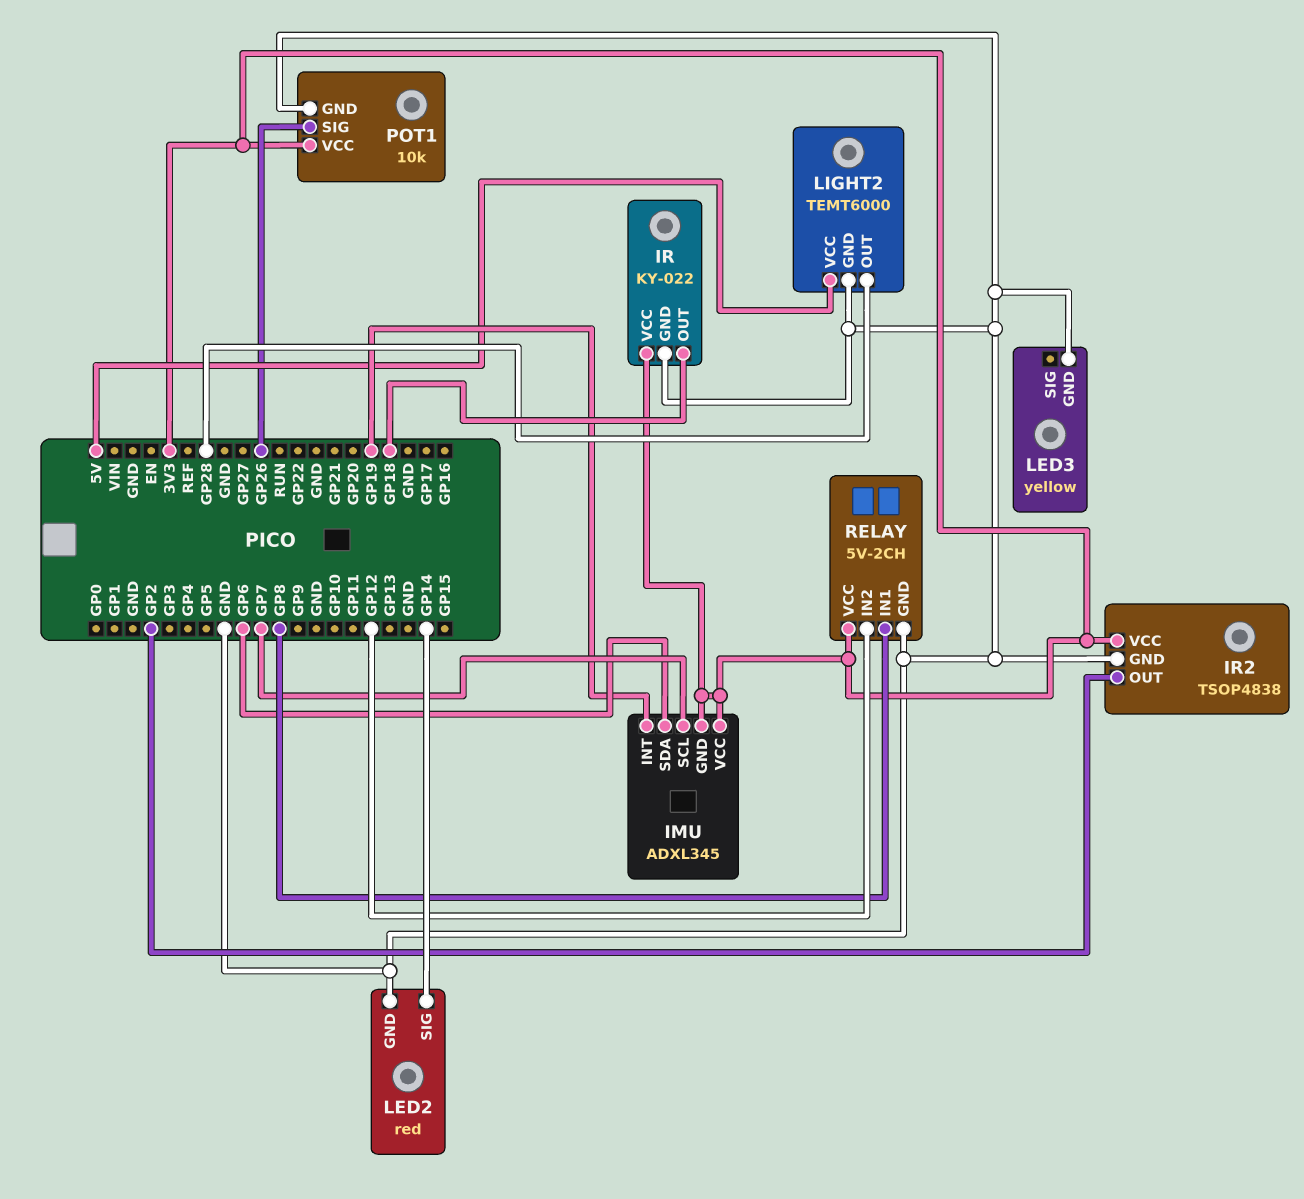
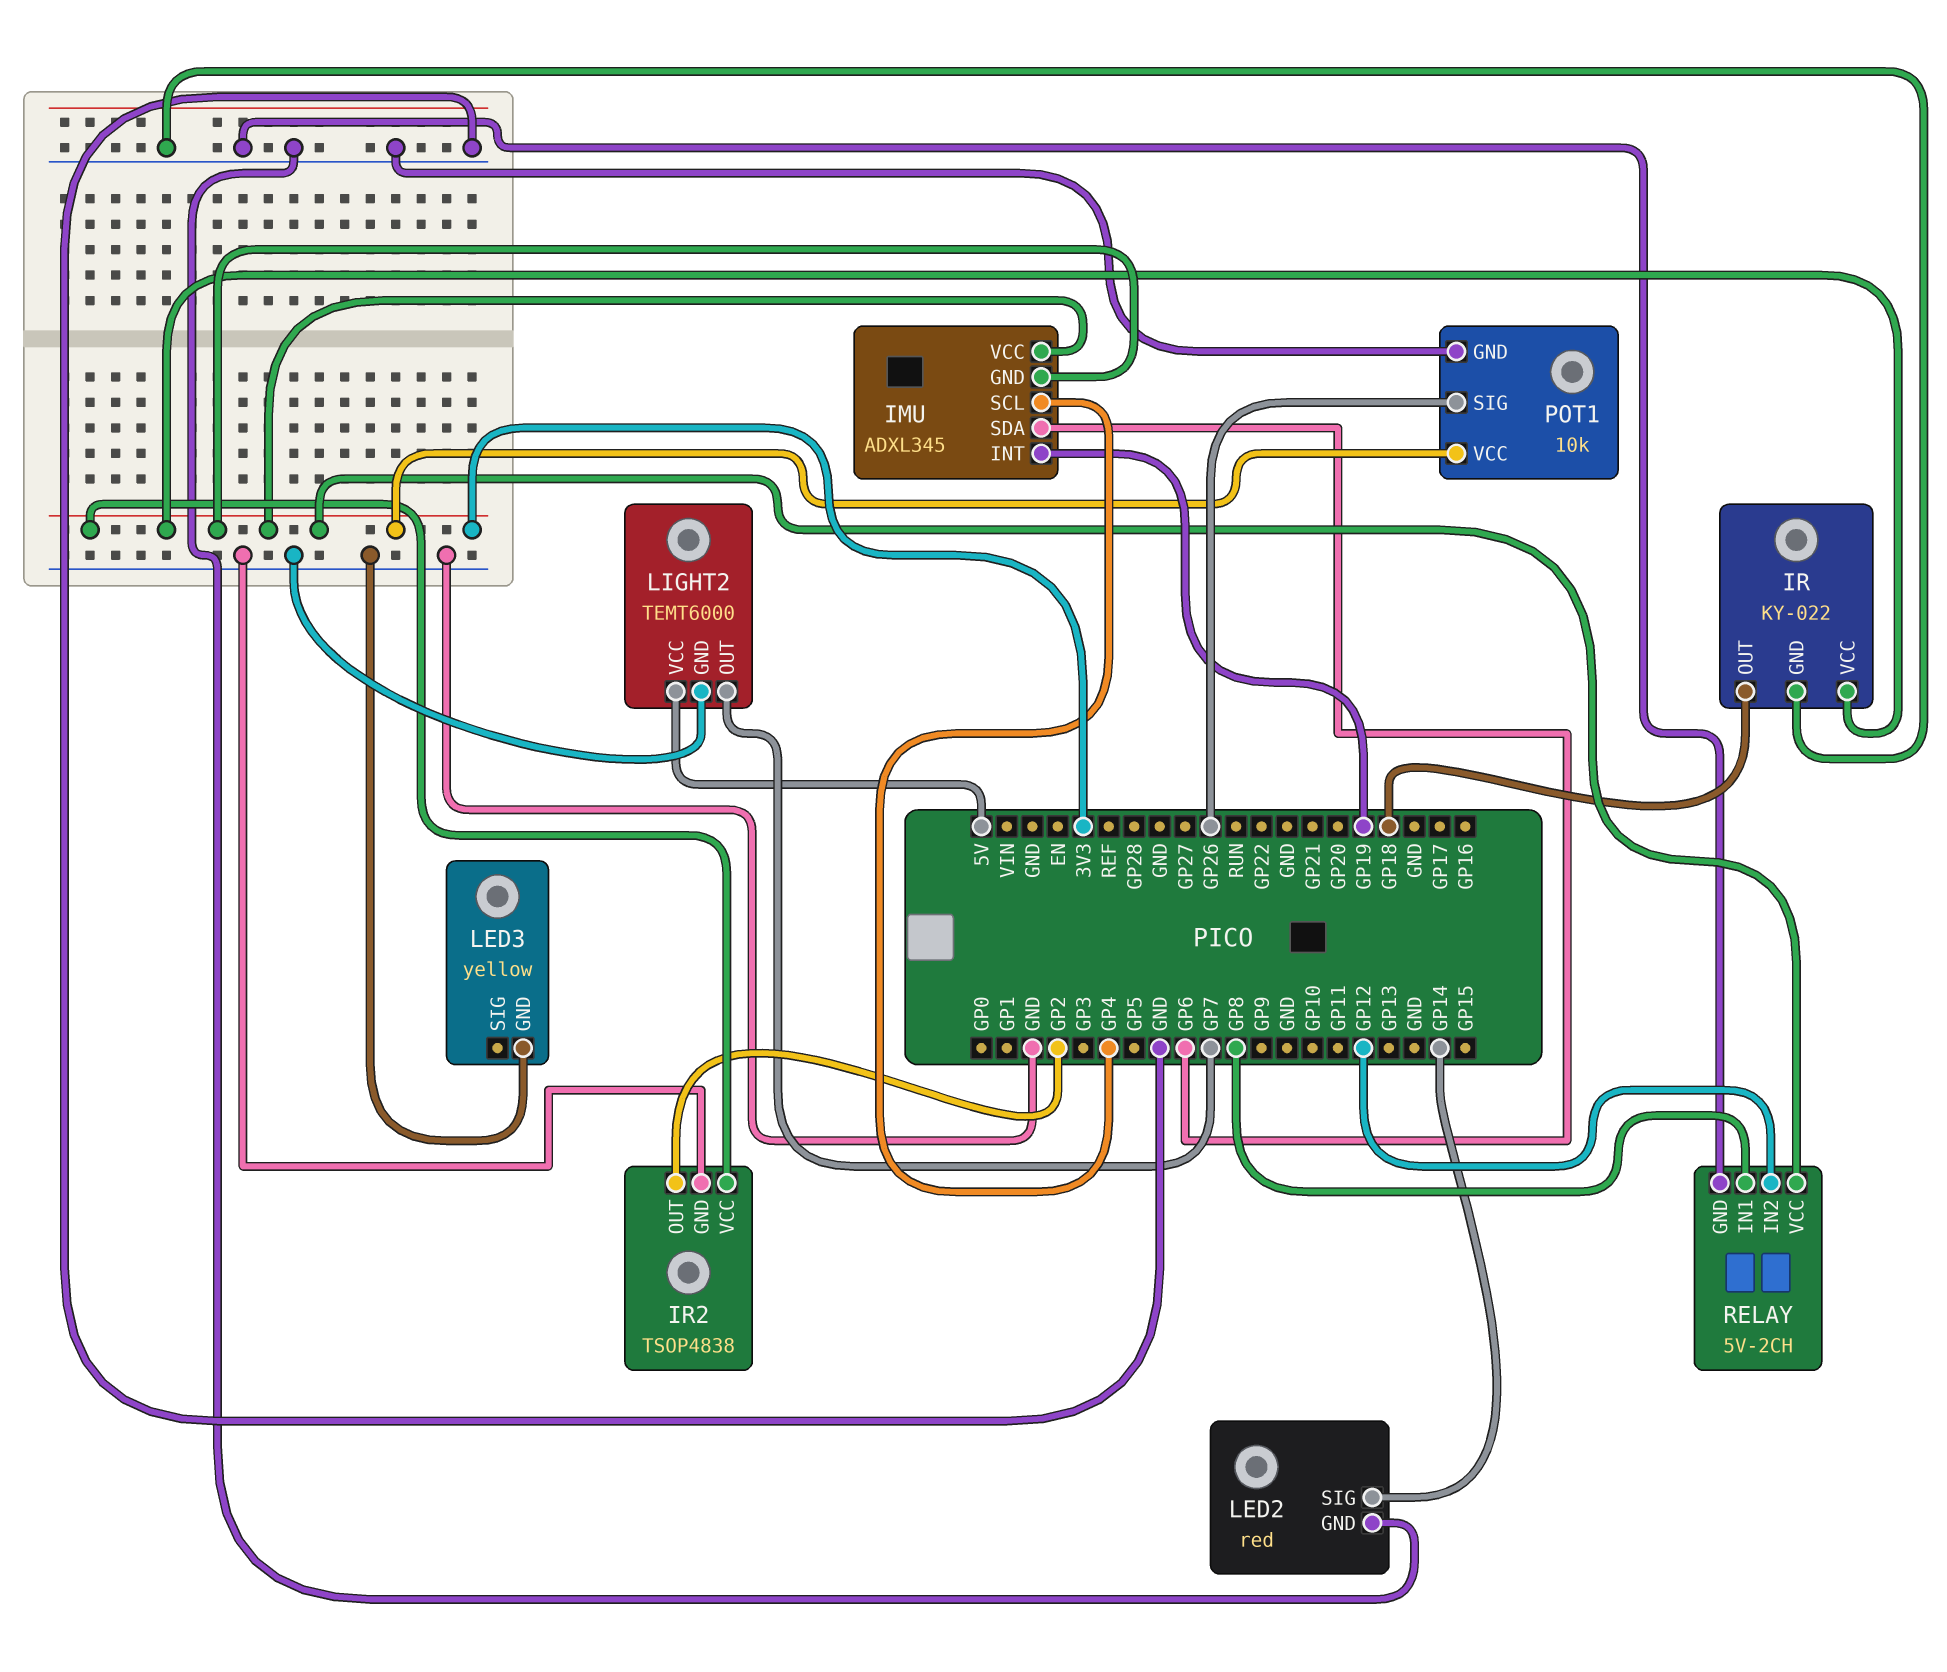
IMU pin SCL: GP7 -> GP4
LIGHT2 pin OUT: GP28 -> GP7

